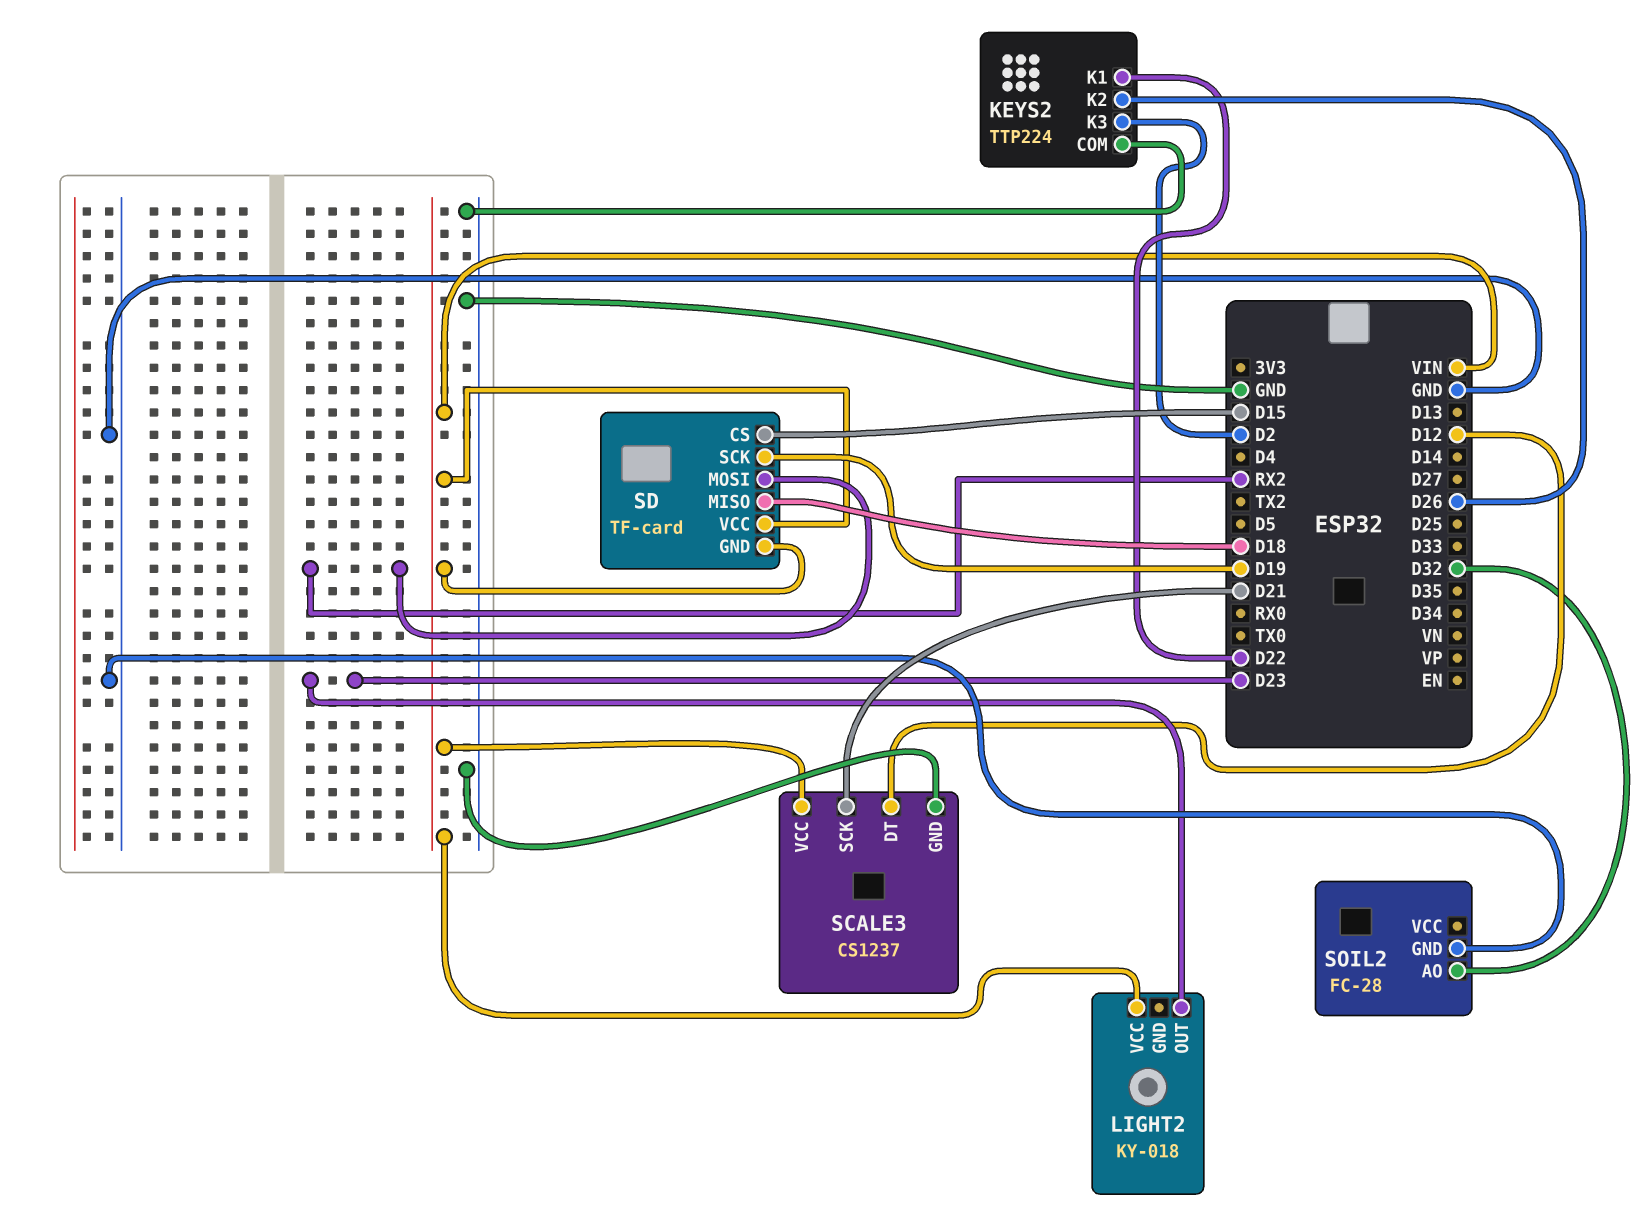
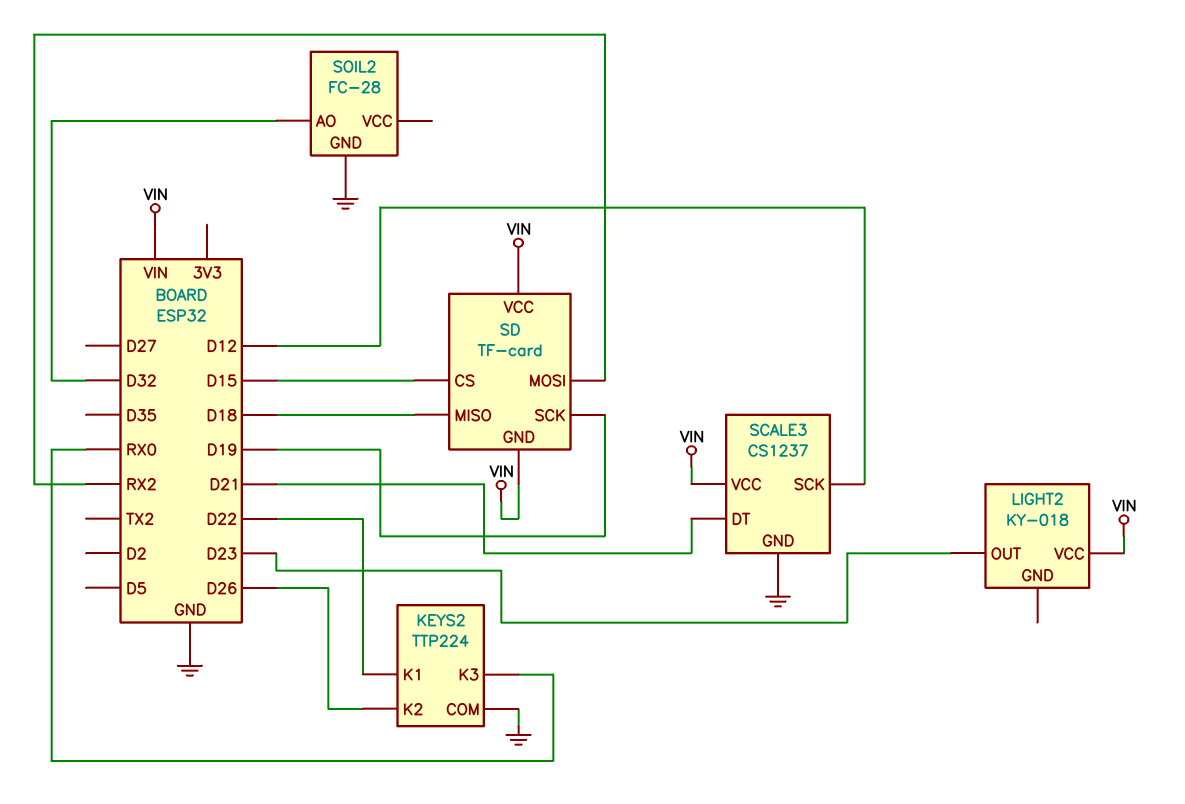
KEYS2 pin K3: D2 -> RX0
SCALE3 pin DT: D12 -> D21
SCALE3 pin SCK: D21 -> D12

